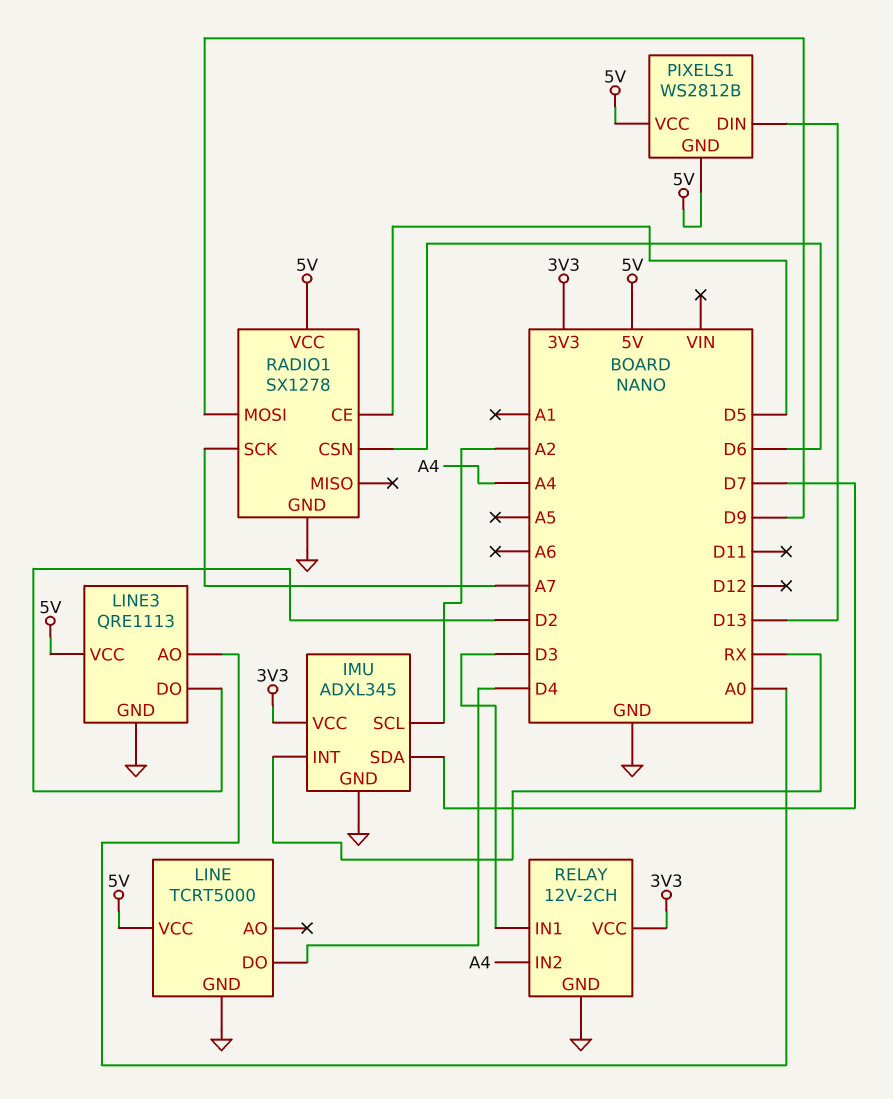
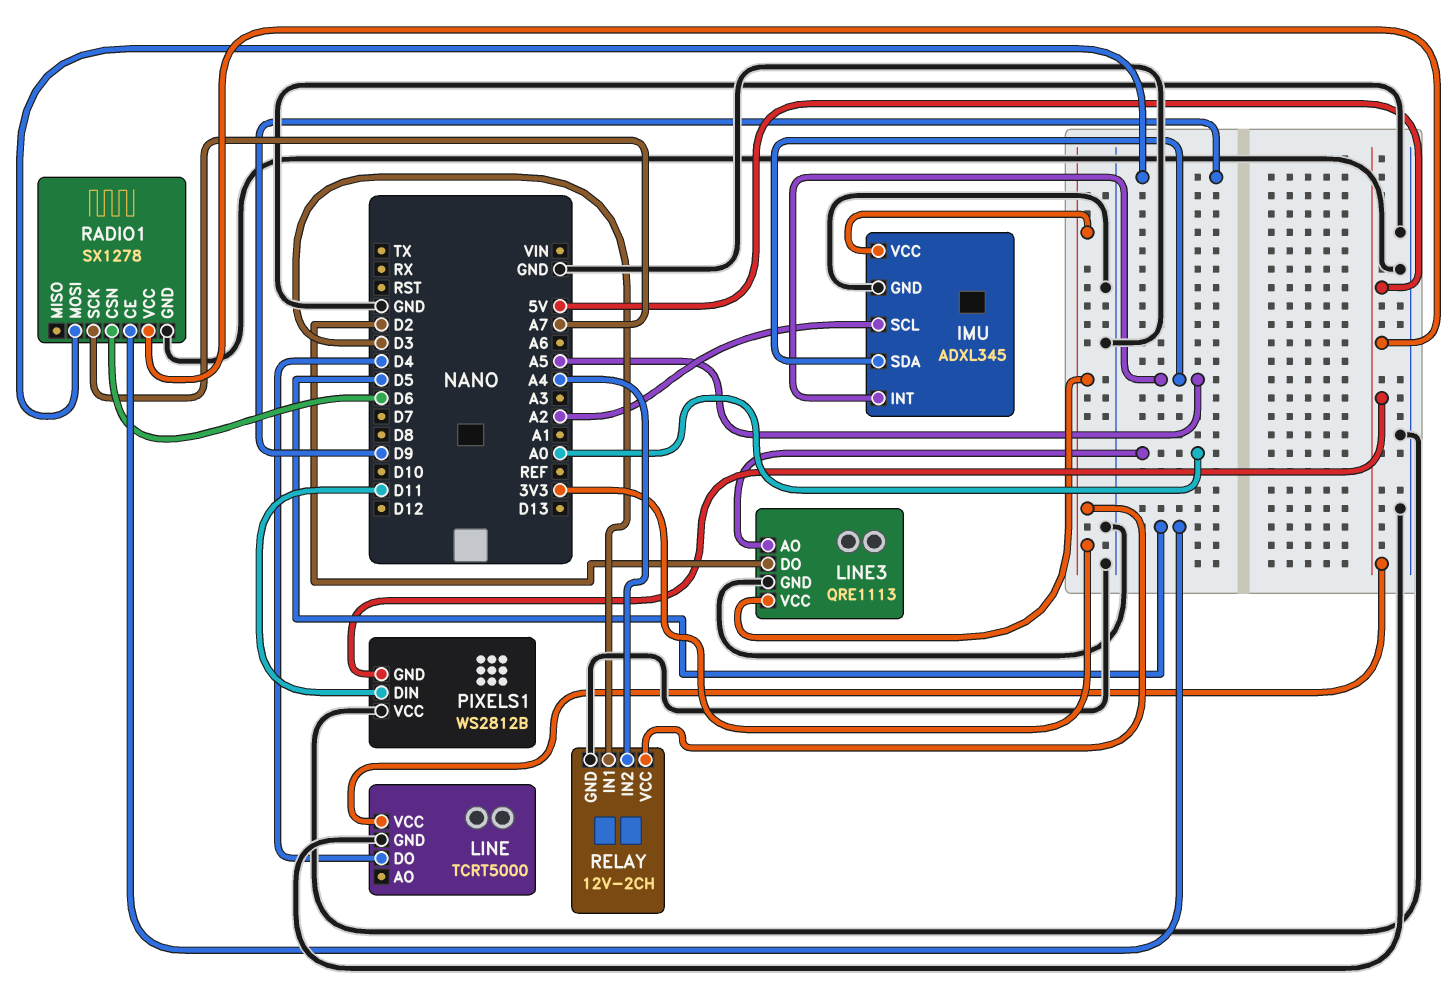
IMU pin INT: RX -> A5
IMU pin SDA: D7 -> A5
LINE3 pin VCC: 5V -> 3V3
PIXELS1 pin DIN: D13 -> D11
PIXELS1 pin VCC: 5V -> GND

